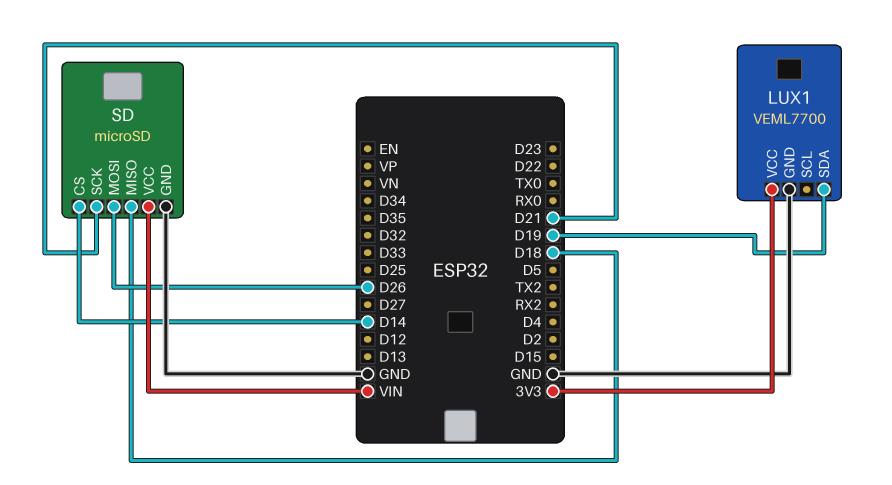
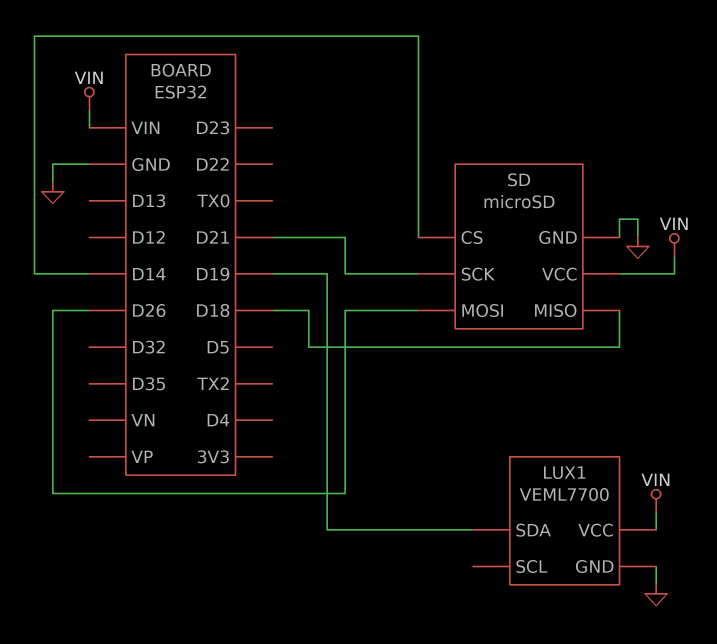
LUX1 pin VCC: 3V3 -> VIN

